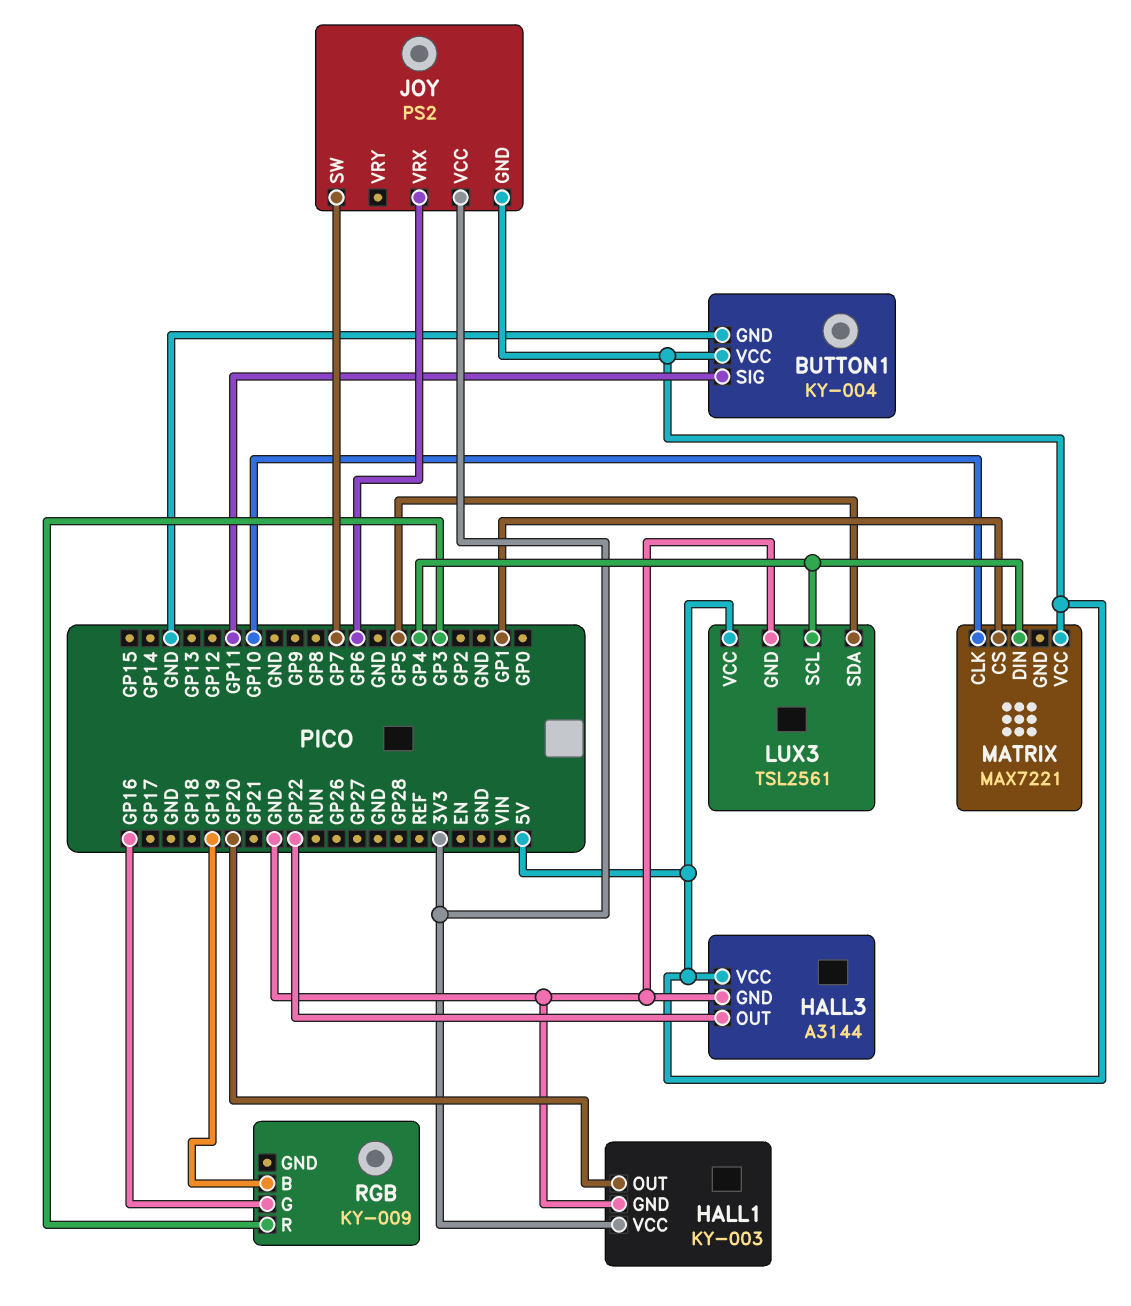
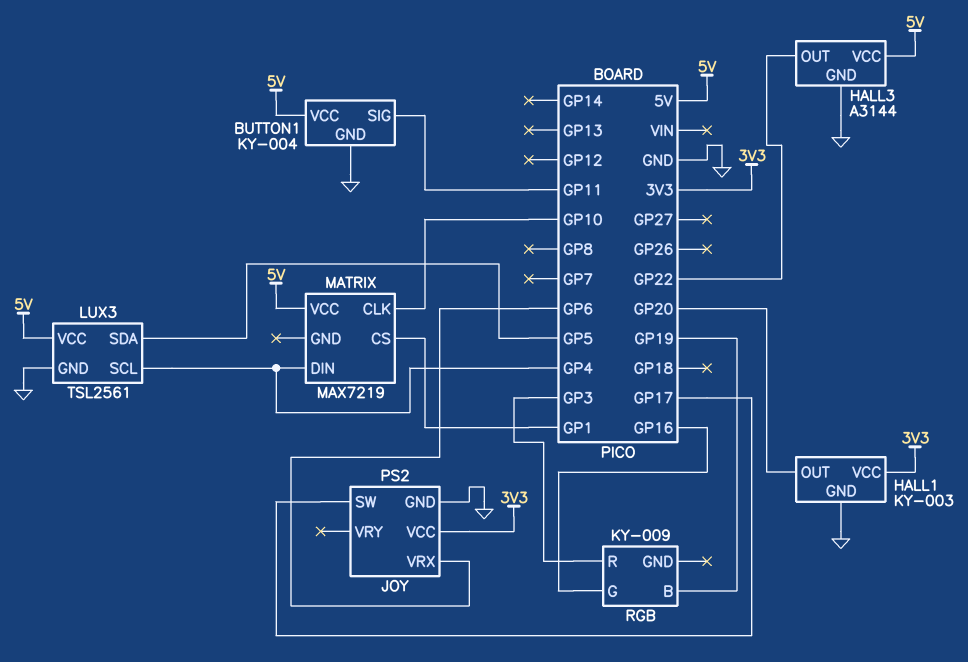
JOY pin GND: 5V -> GND
JOY pin SW: GP7 -> GP17
MATRIX: MAX7221 -> MAX7219

